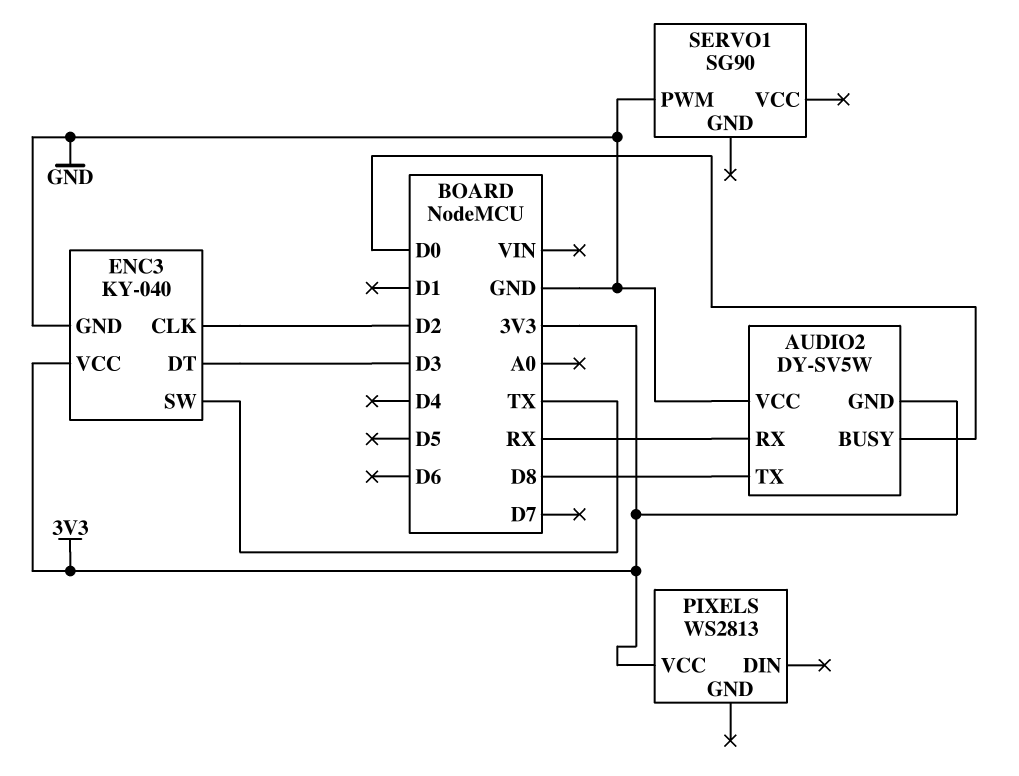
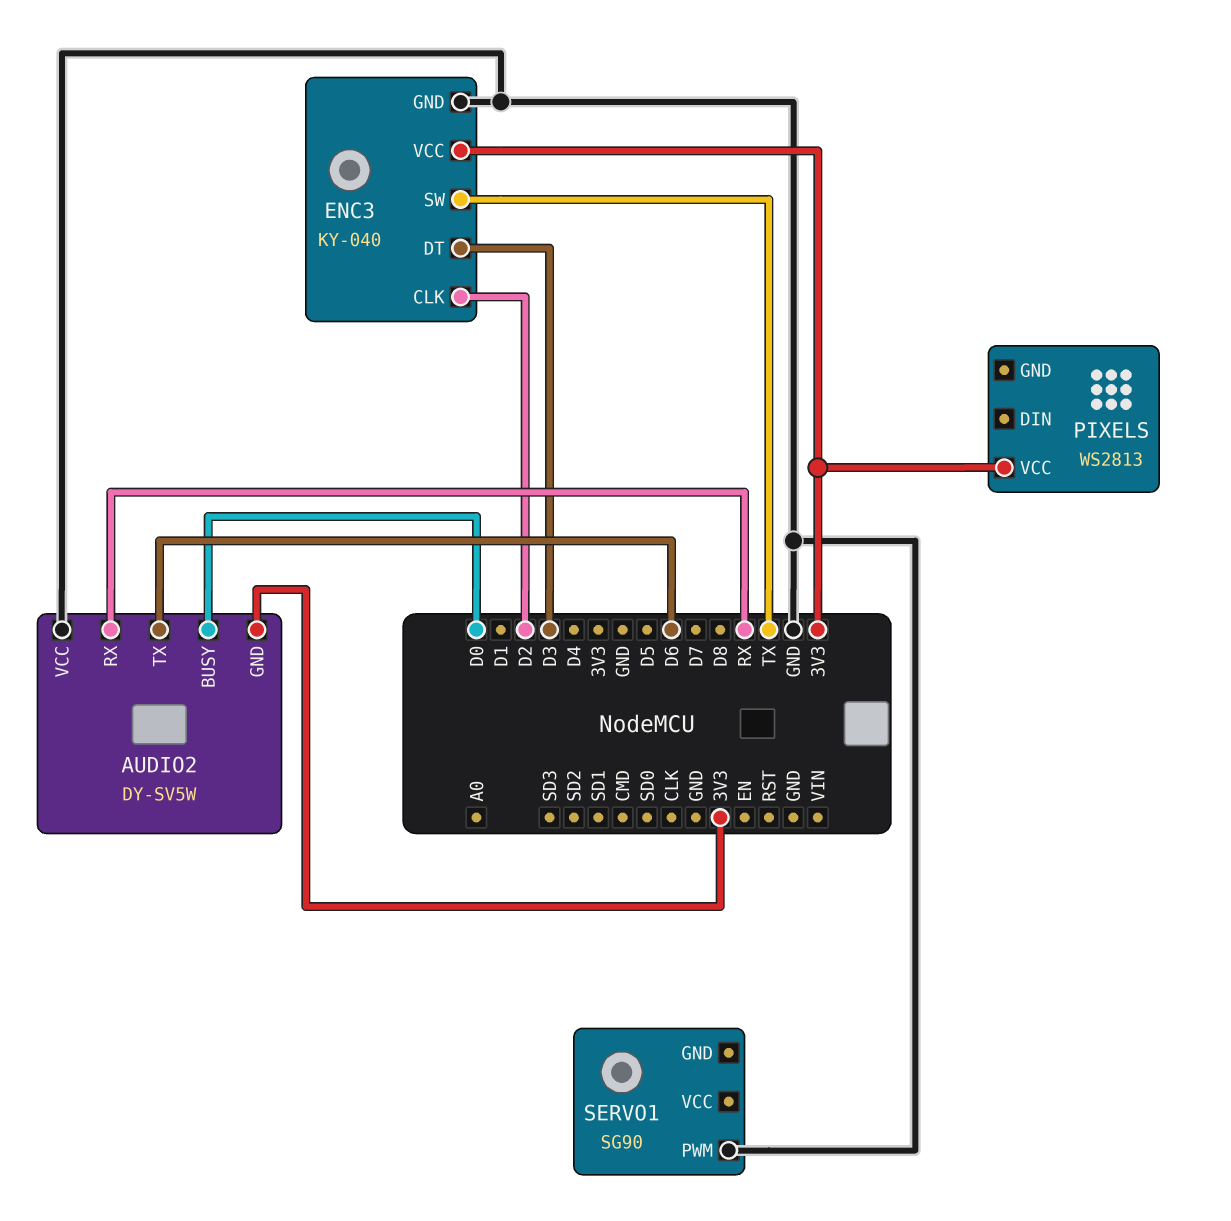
AUDIO2 pin TX: D8 -> D6

